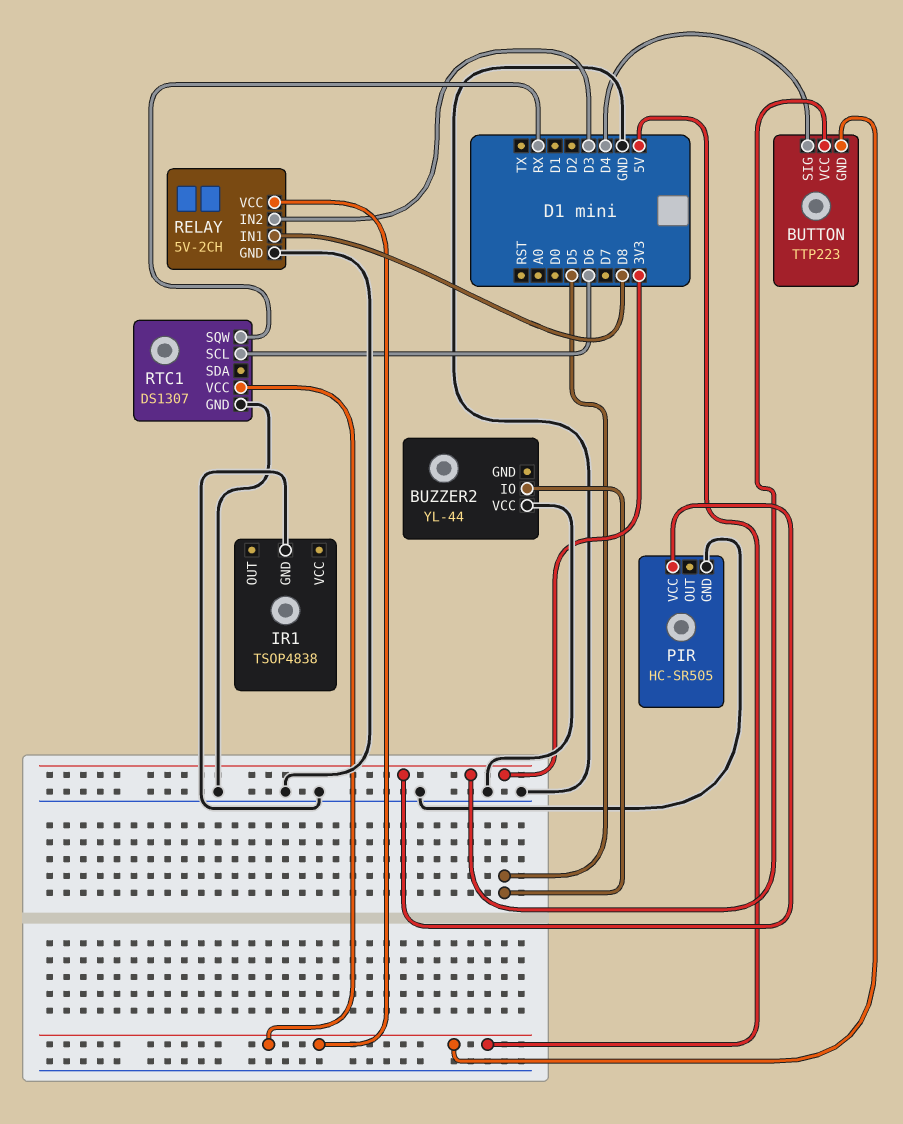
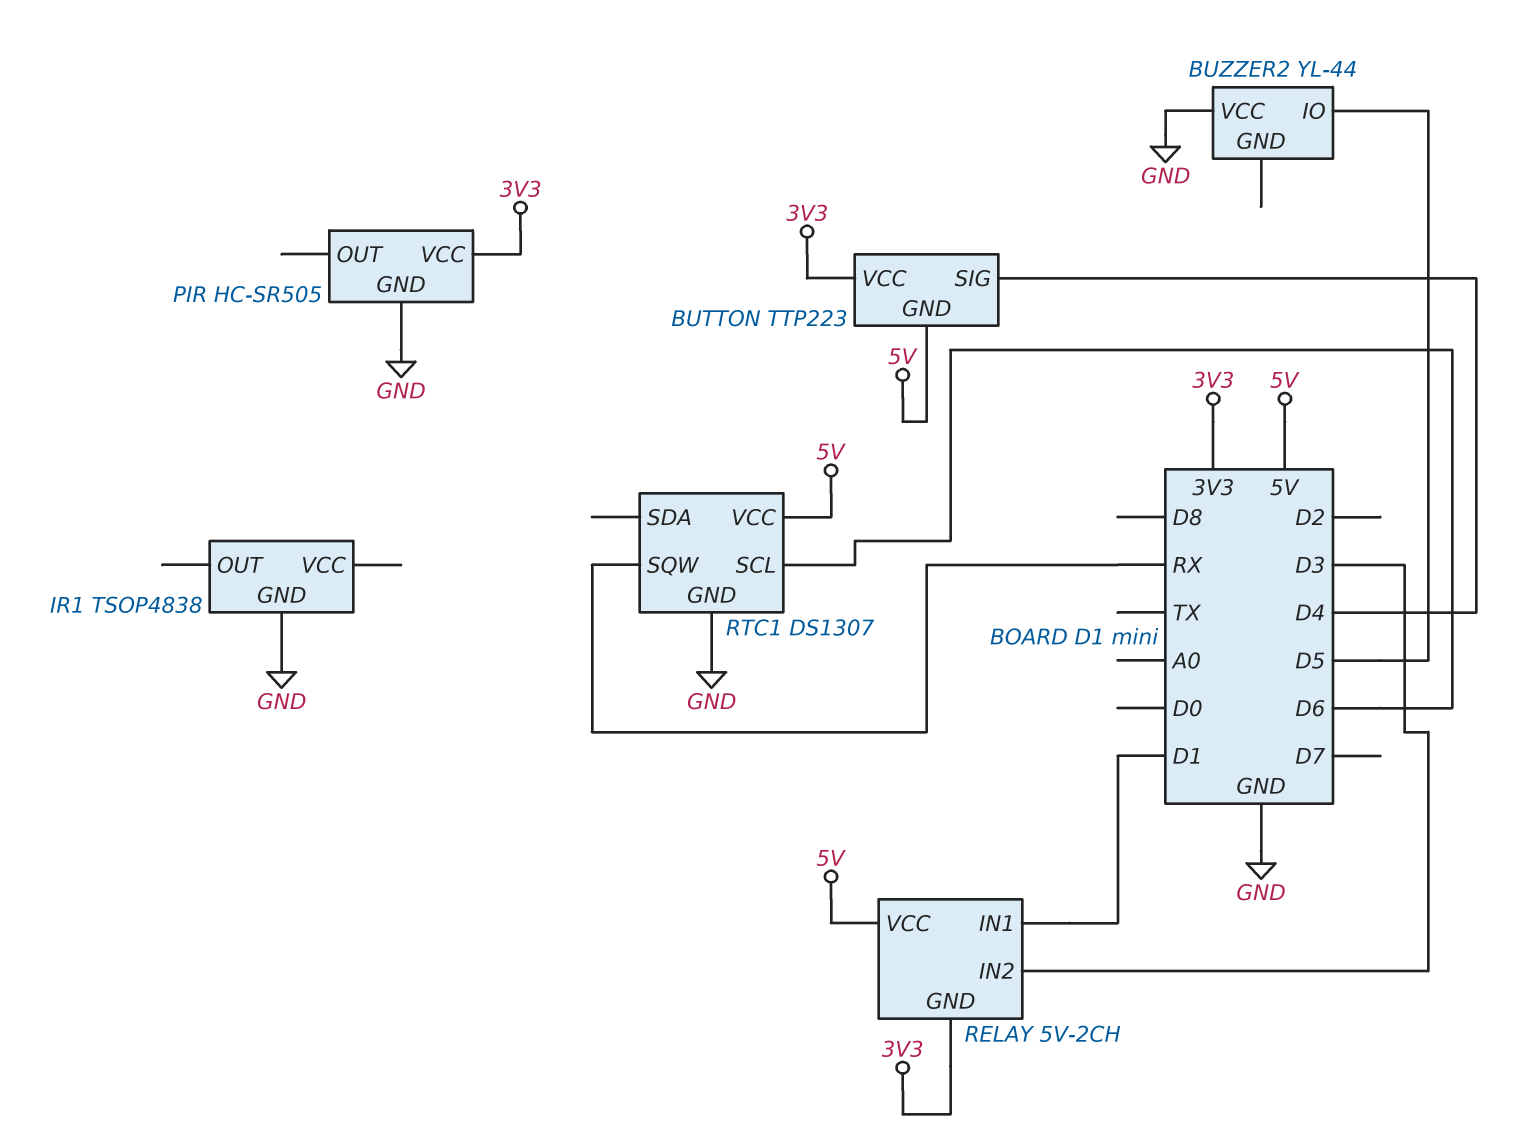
RELAY pin GND: GND -> 3V3
RELAY pin IN1: D8 -> D1

